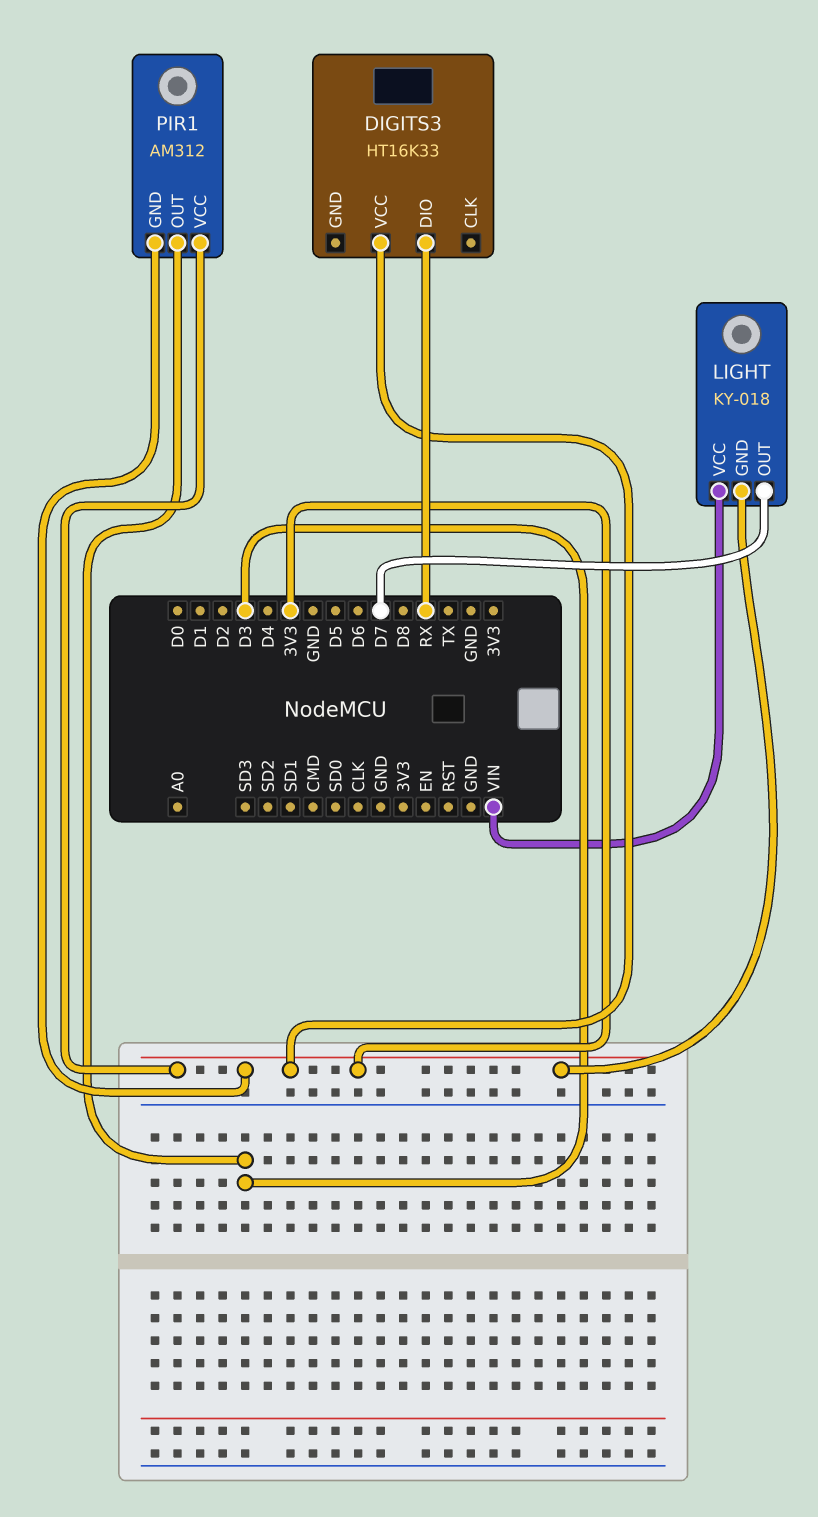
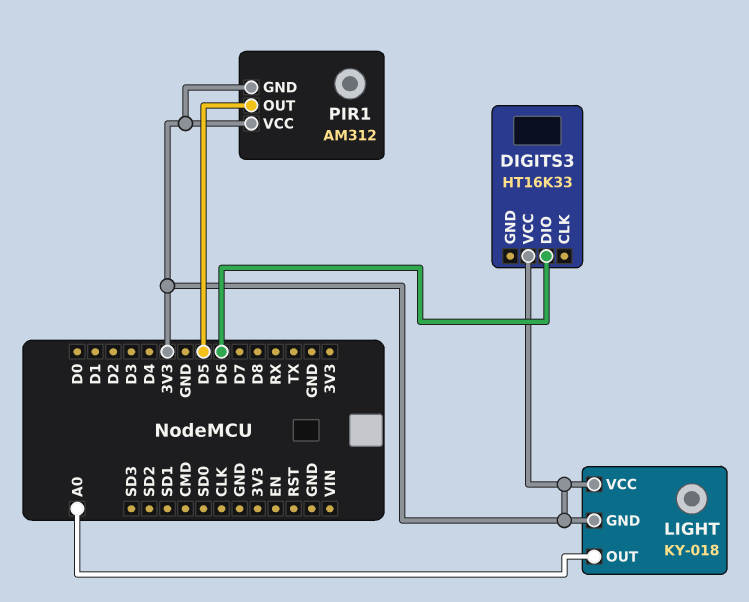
DIGITS3 pin DIO: RX -> D6
LIGHT pin OUT: D7 -> A0
LIGHT pin VCC: VIN -> 3V3
PIR1 pin OUT: D3 -> D5

